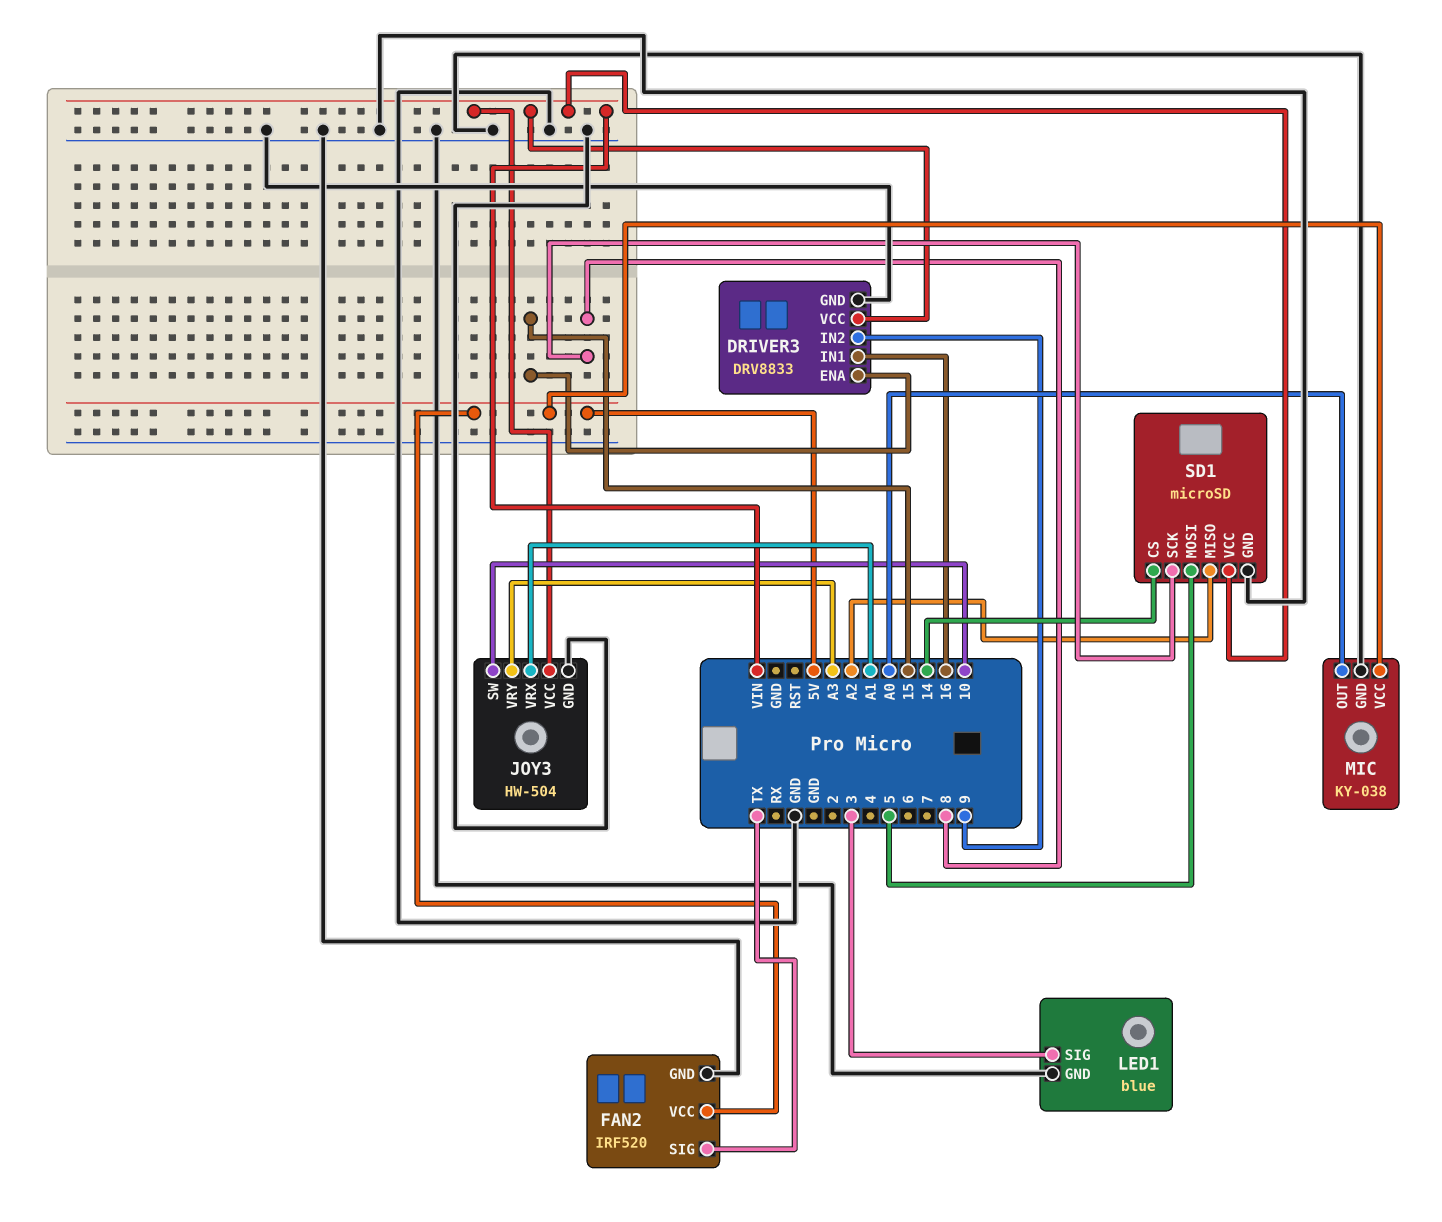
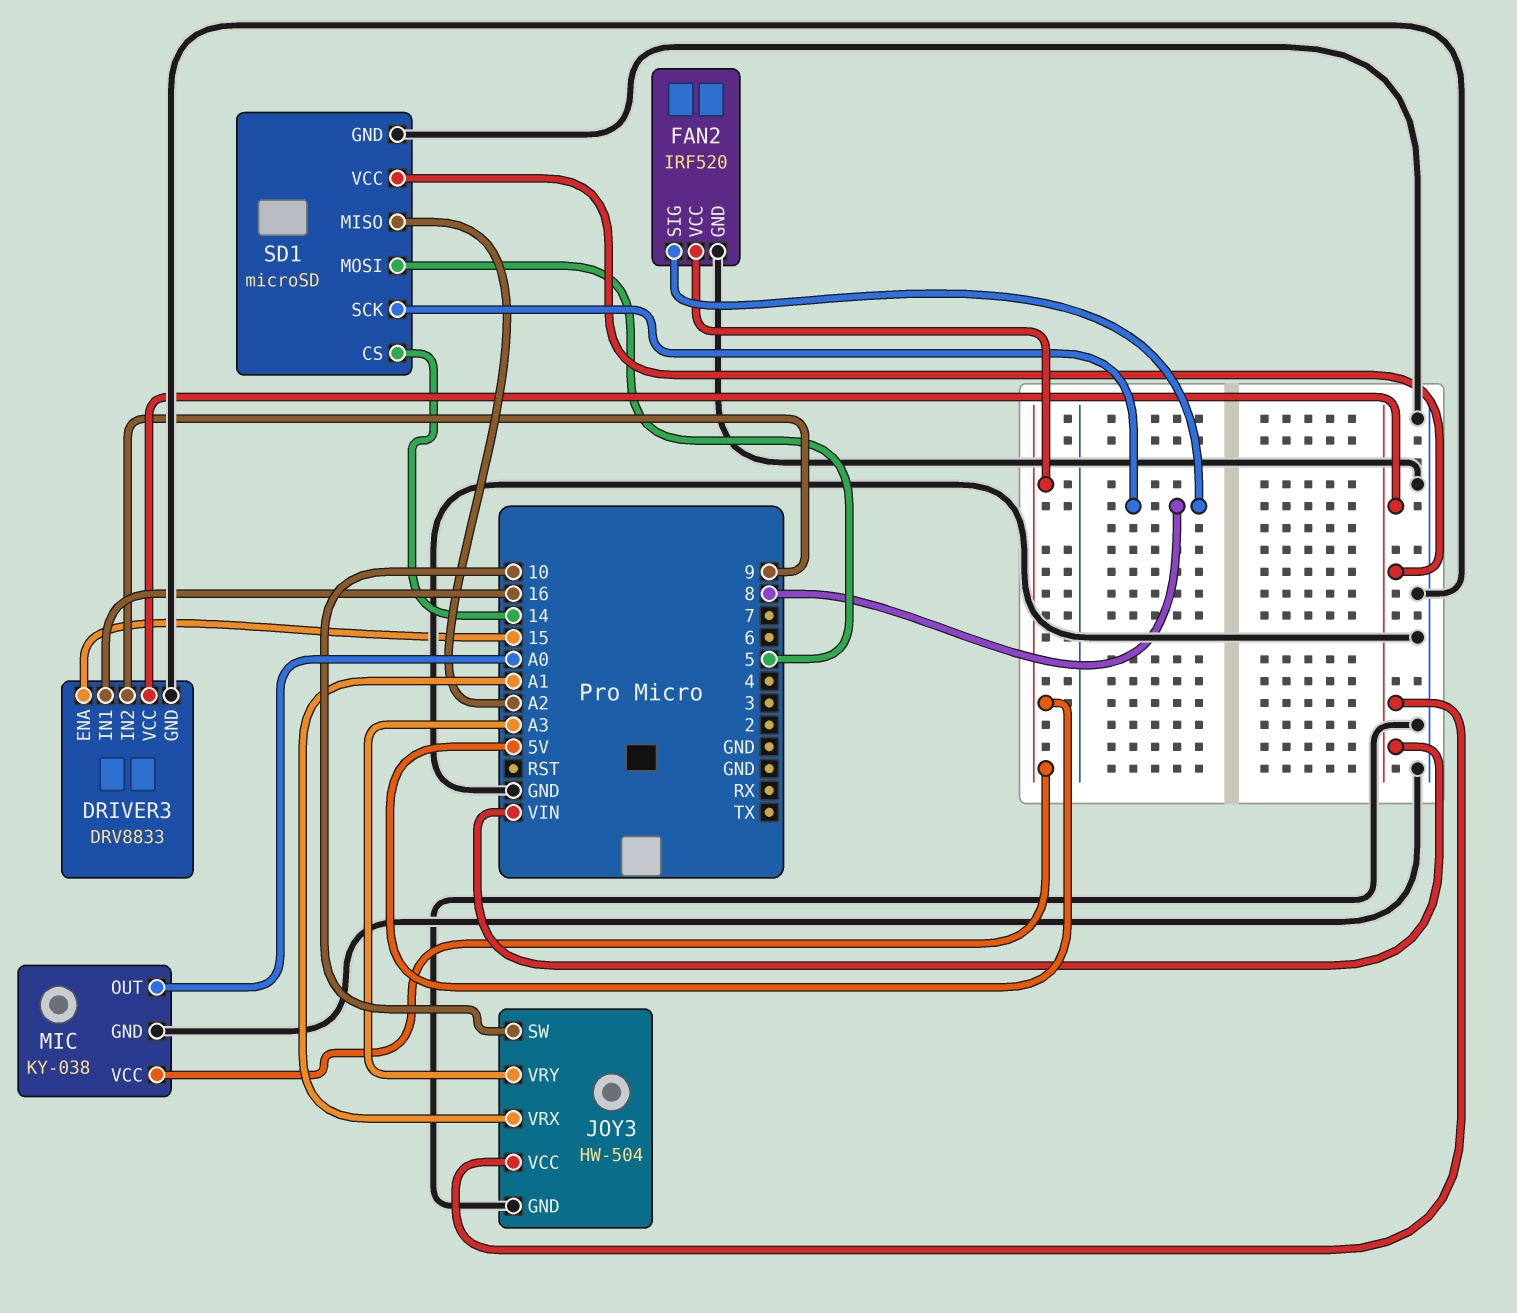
FAN2 pin SIG: TX -> 8
LED1: blue -> none
LED1 pin GND: GND -> none
LED1 pin SIG: 3 -> none

